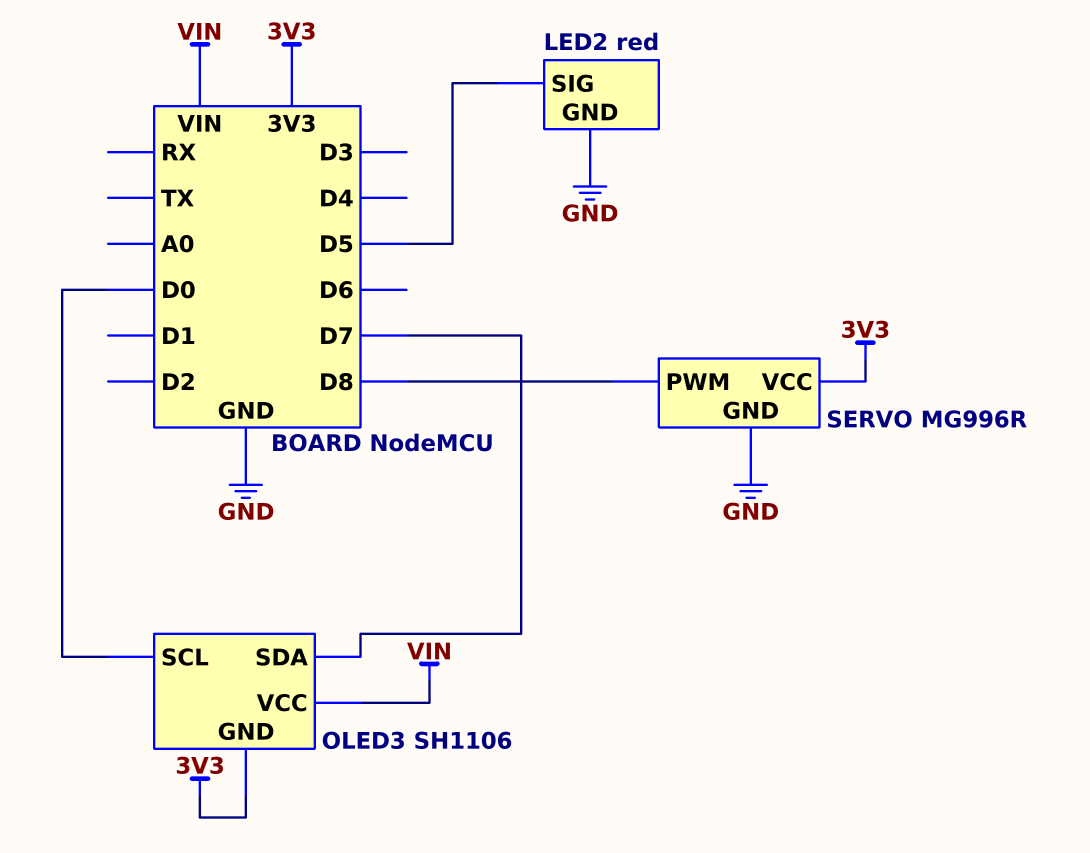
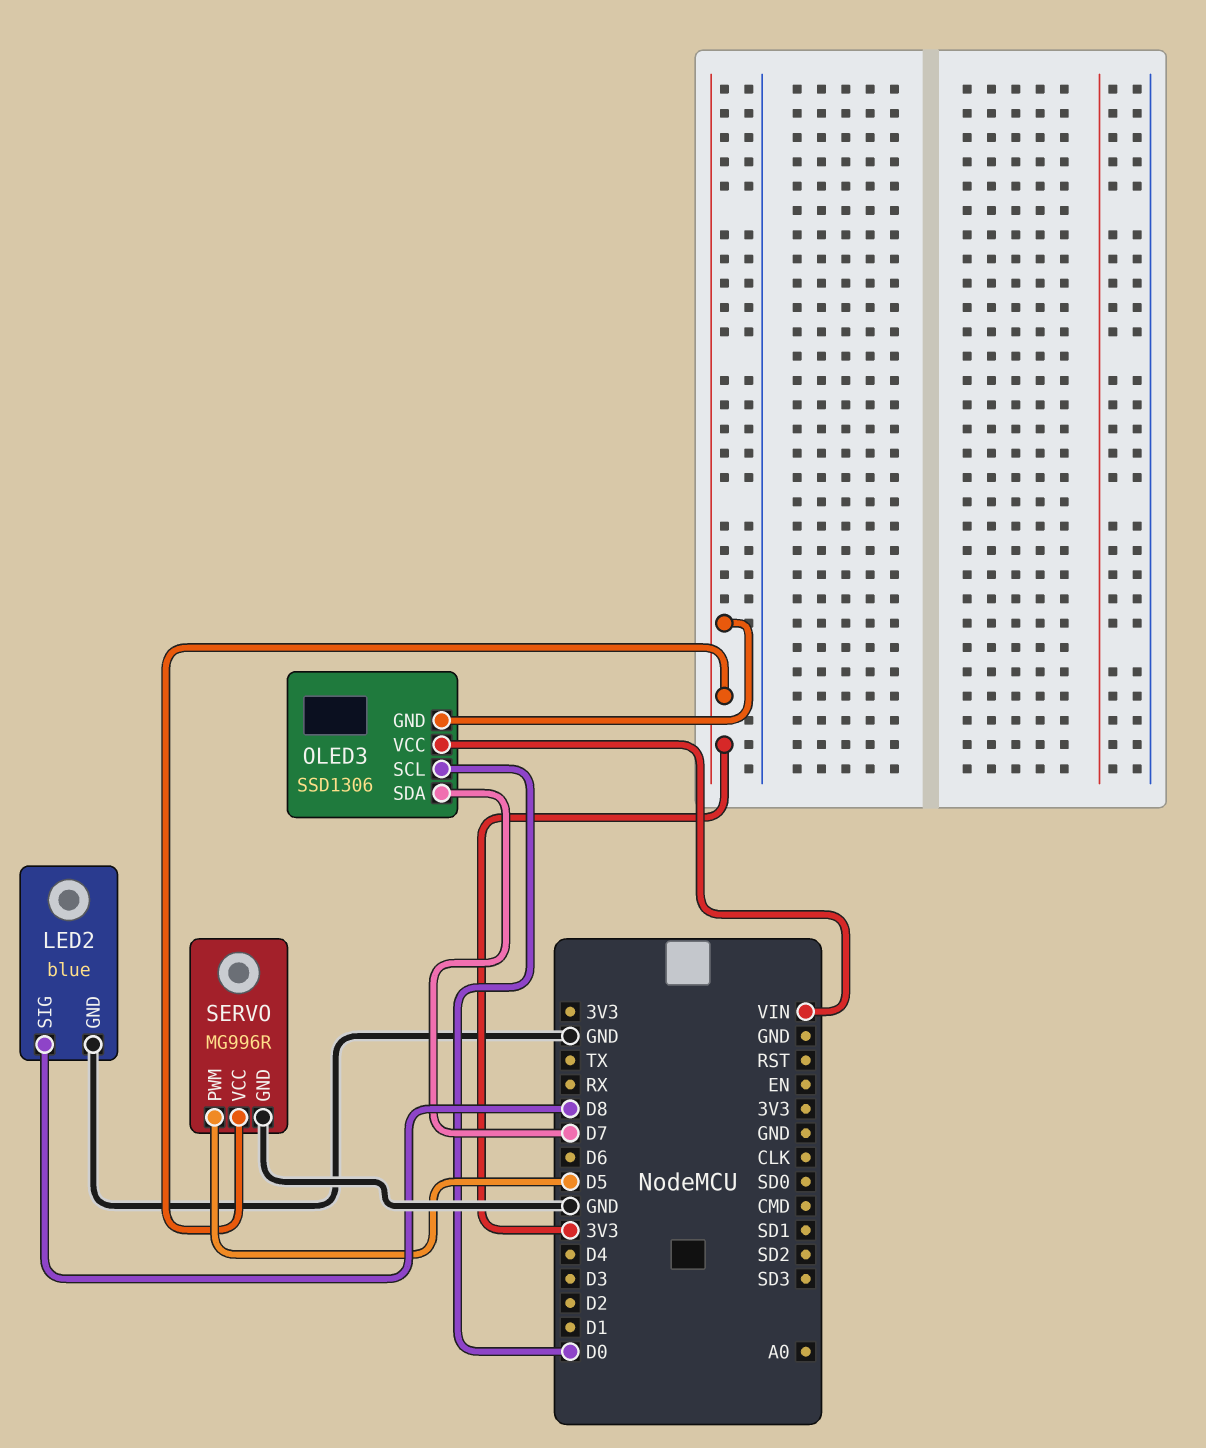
LED2: red -> blue
LED2 pin SIG: D5 -> D8
OLED3: SH1106 -> SSD1306
SERVO pin PWM: D8 -> D5

